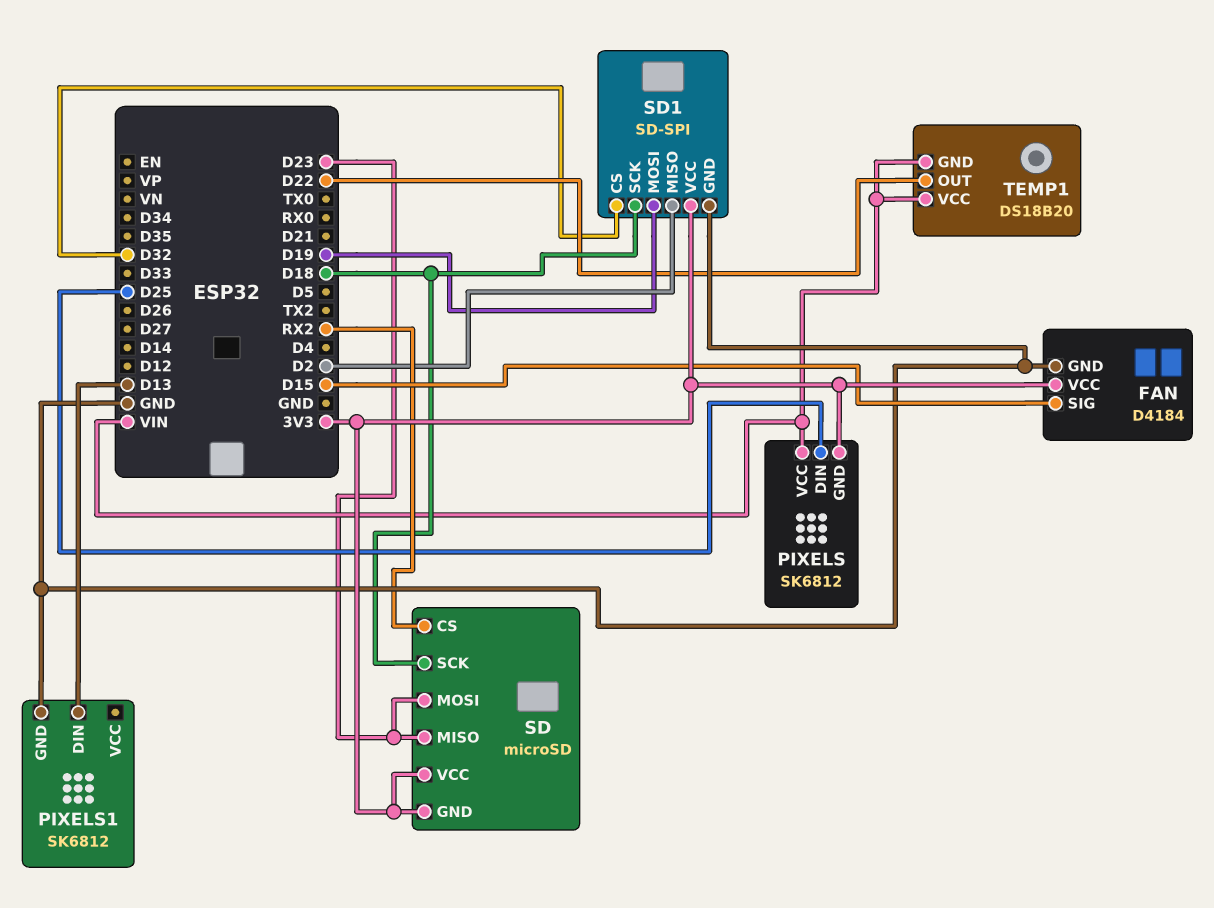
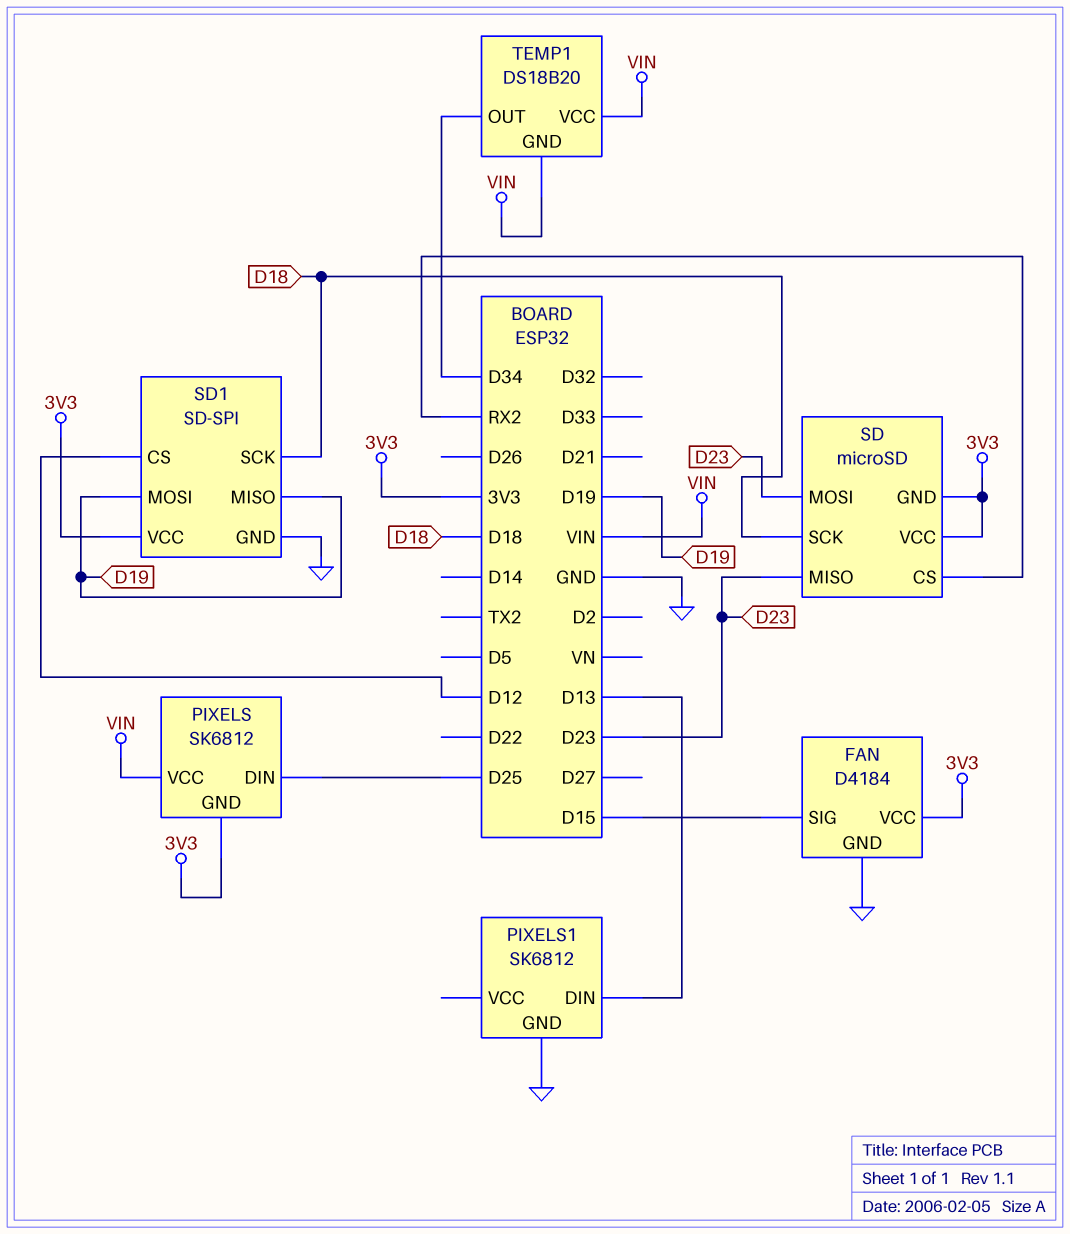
SD1 pin CS: D32 -> D12
SD1 pin MISO: D2 -> D19
TEMP1 pin OUT: D22 -> D34

